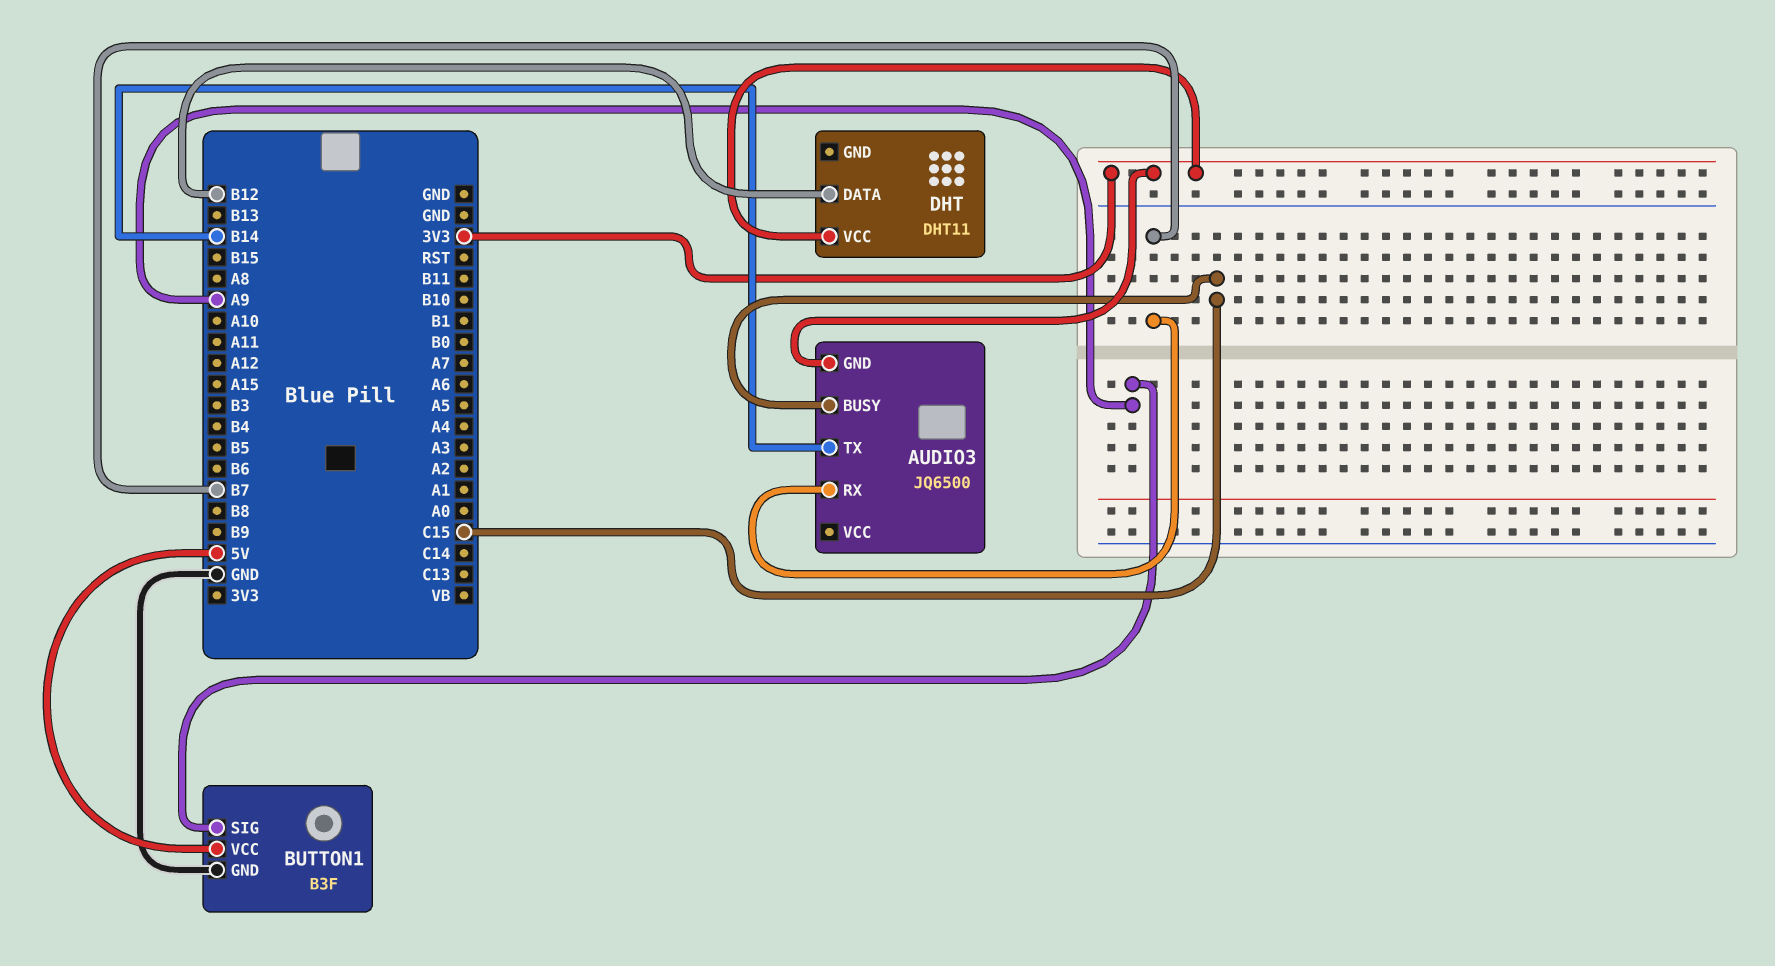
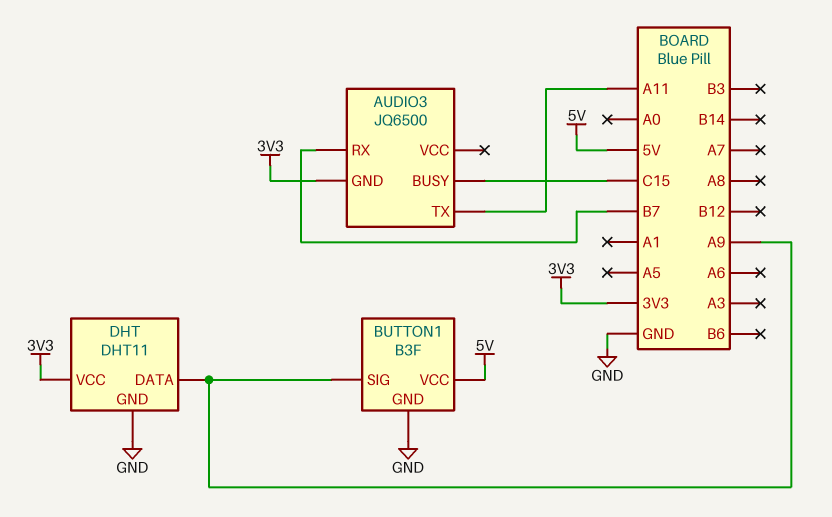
AUDIO3 pin TX: B14 -> A11
DHT pin DATA: B12 -> A9
DHT pin GND: none -> GND

